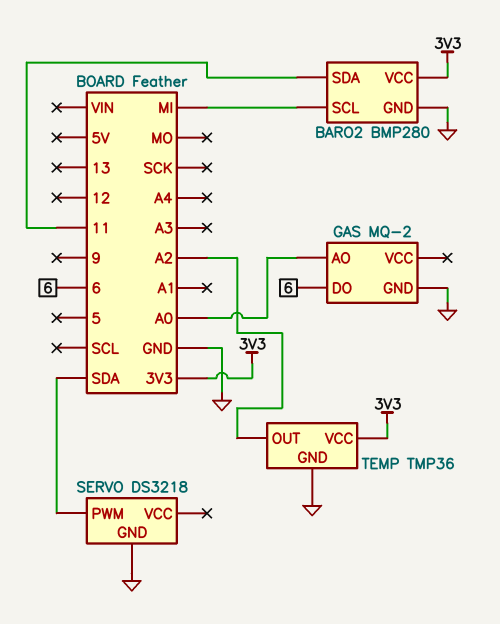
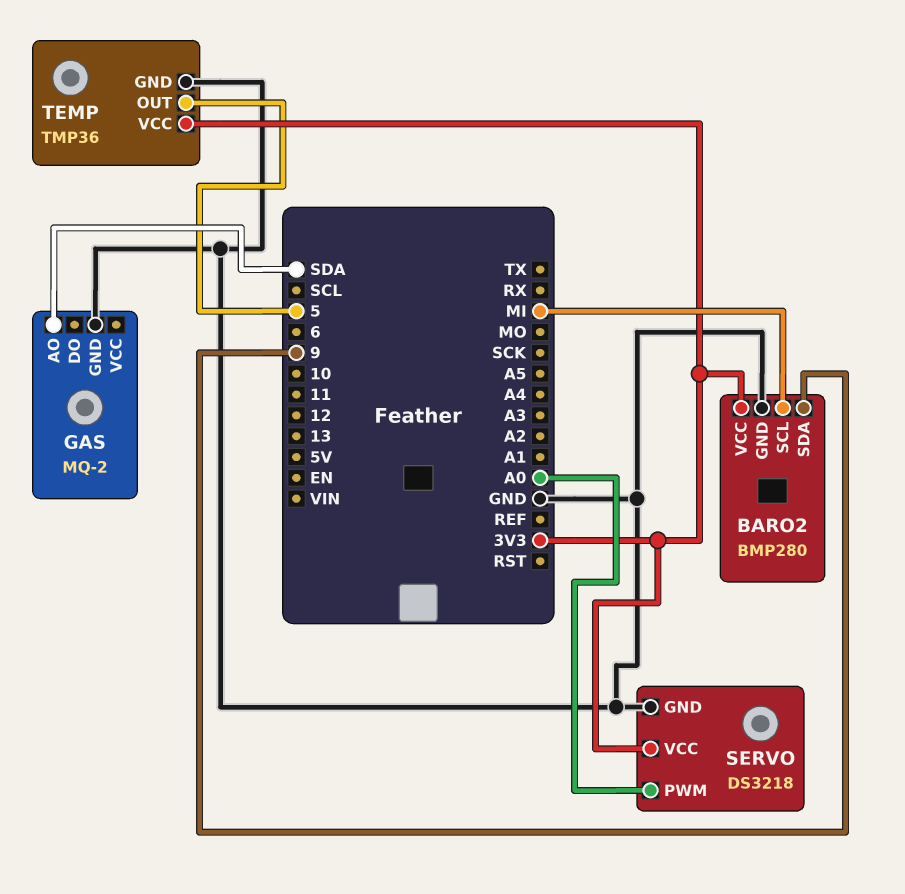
BARO2 pin SDA: 11 -> 9
GAS pin AO: A0 -> SDA
GAS pin DO: 6 -> none
SERVO pin PWM: SDA -> A0
SERVO pin VCC: none -> 3V3
TEMP pin OUT: A2 -> 5

